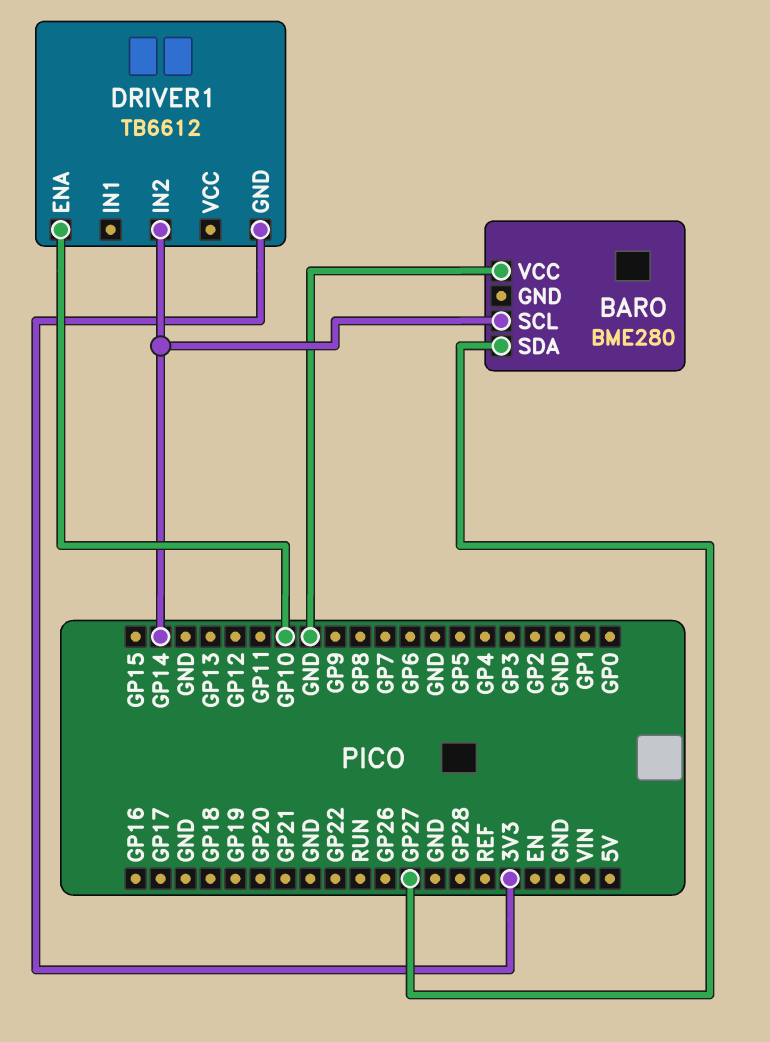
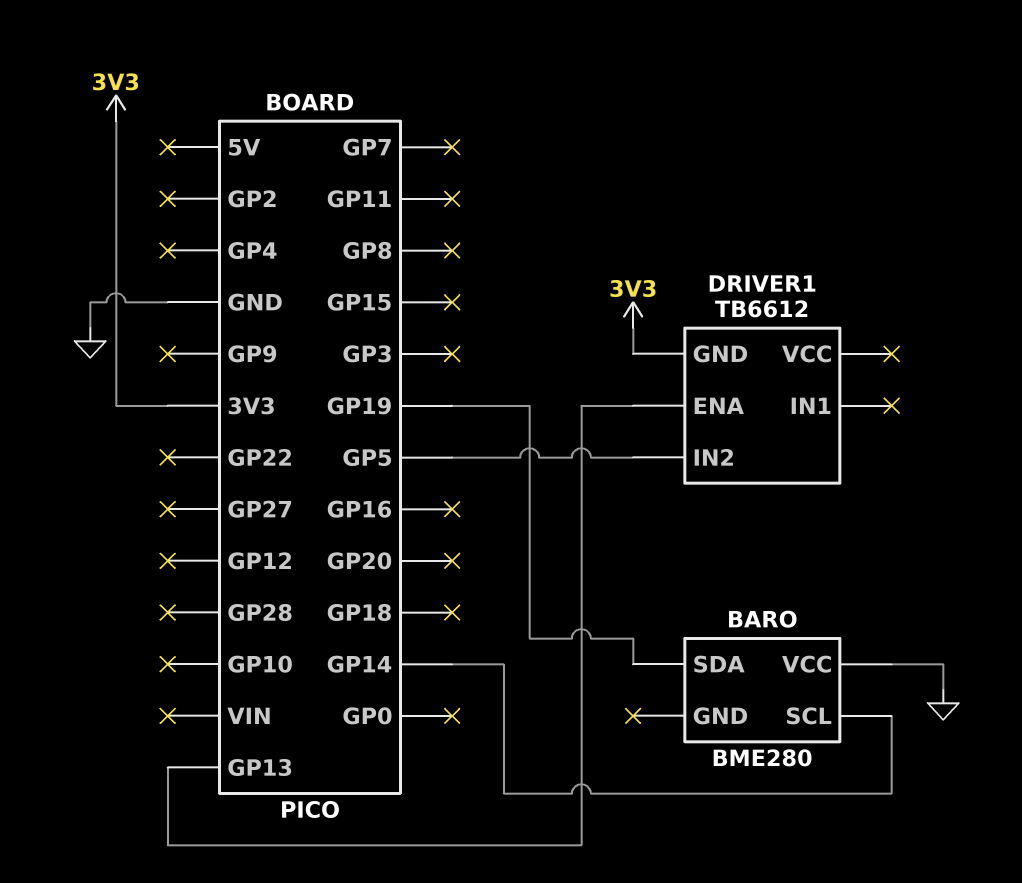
BARO pin SDA: GP27 -> GP19
DRIVER1 pin ENA: GP10 -> GP13
DRIVER1 pin IN2: GP14 -> GP5

